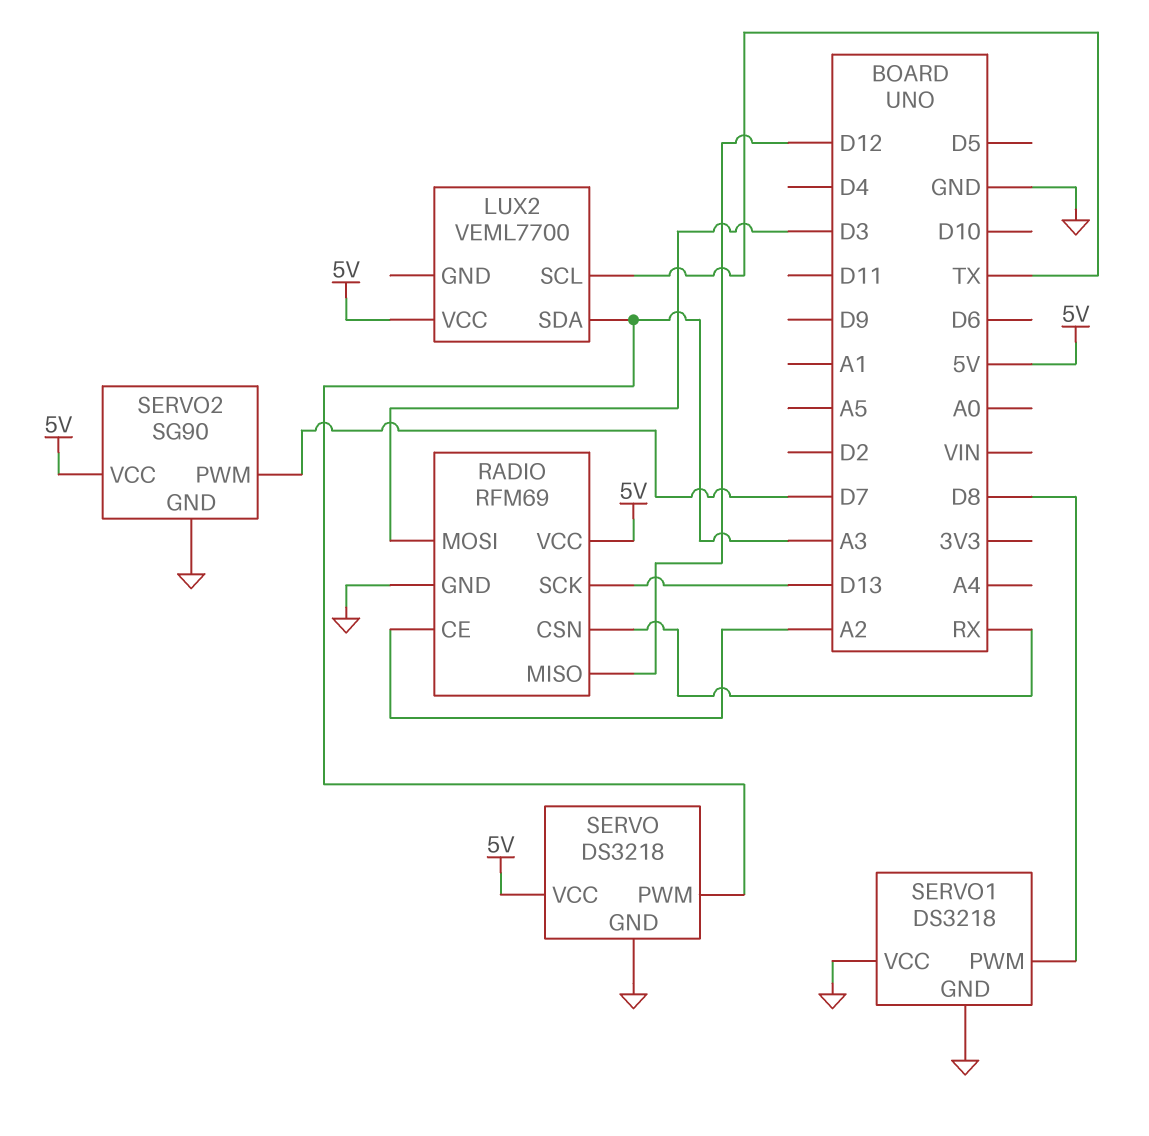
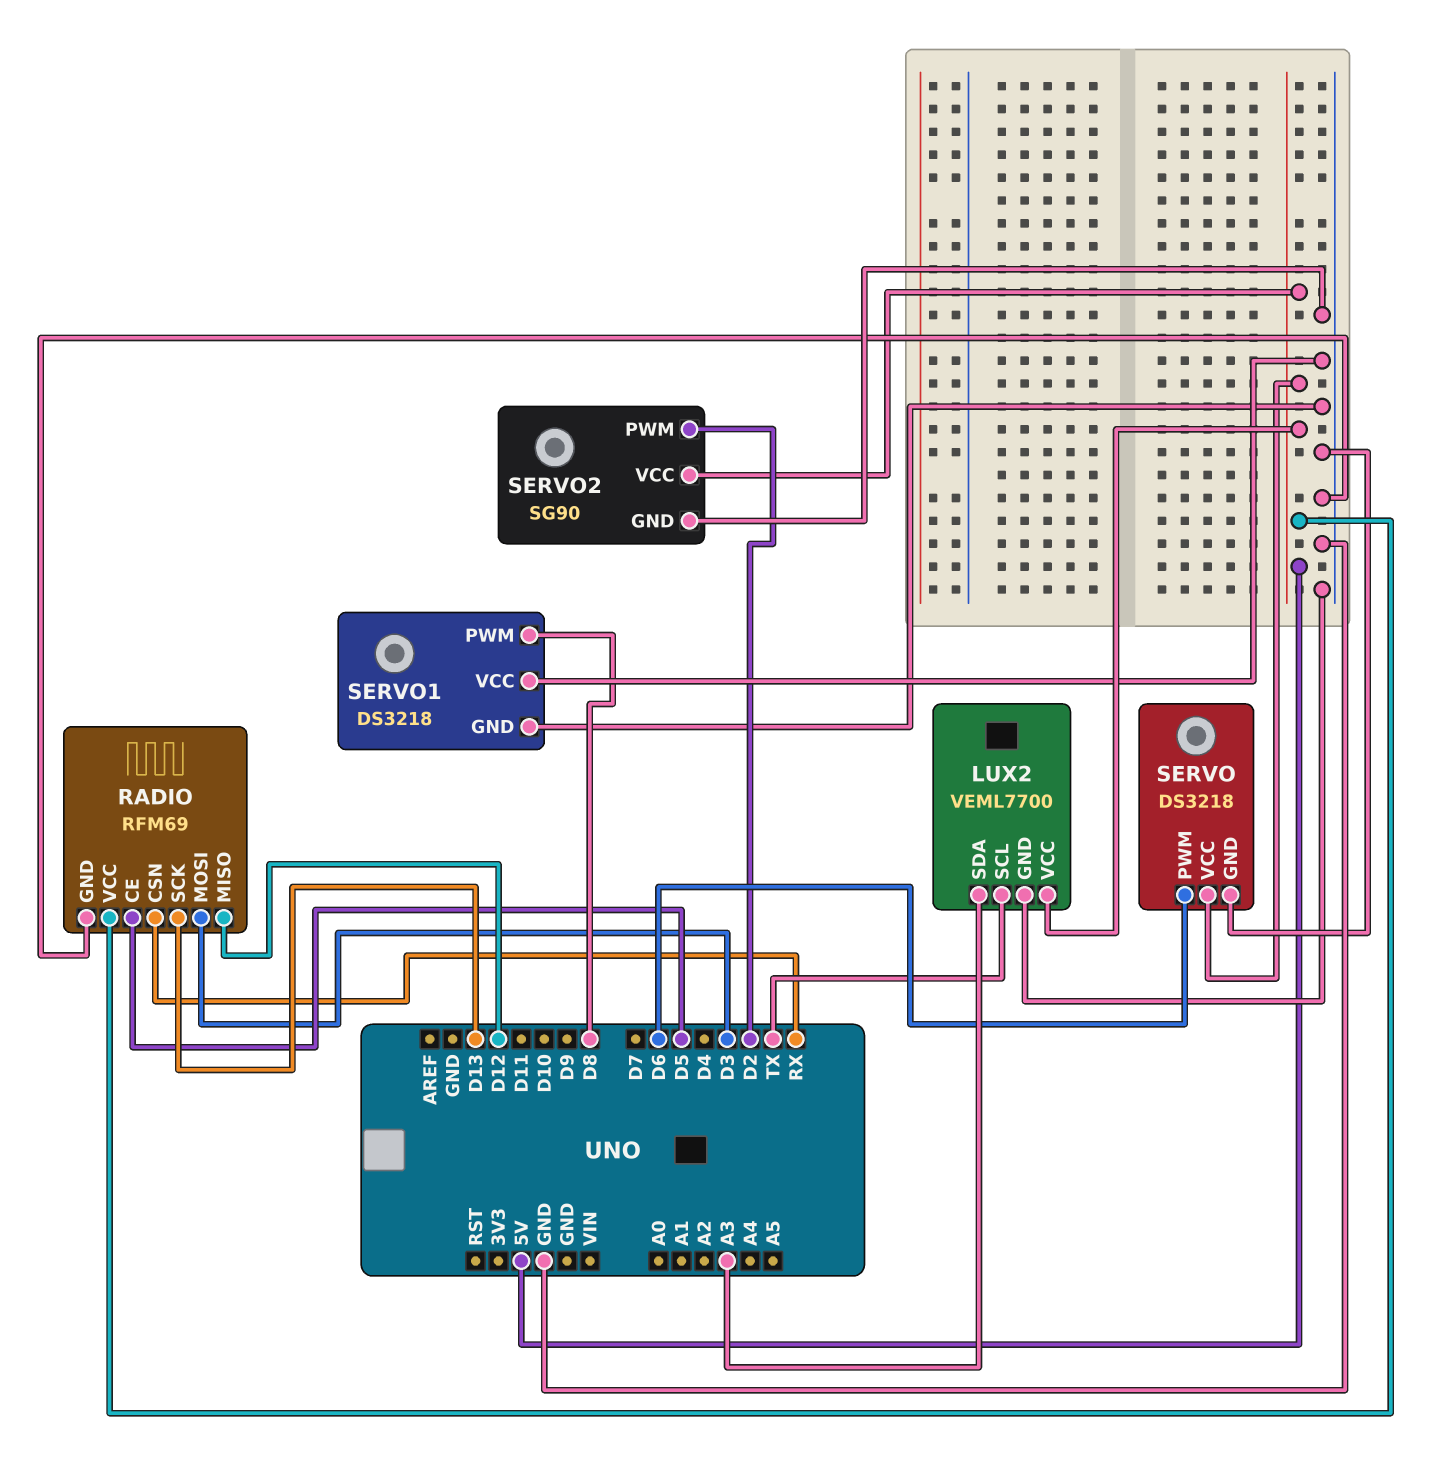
LUX2 pin GND: none -> GND
RADIO pin CE: A2 -> D5
SERVO pin PWM: A3 -> D6
SERVO2 pin PWM: D7 -> D2

